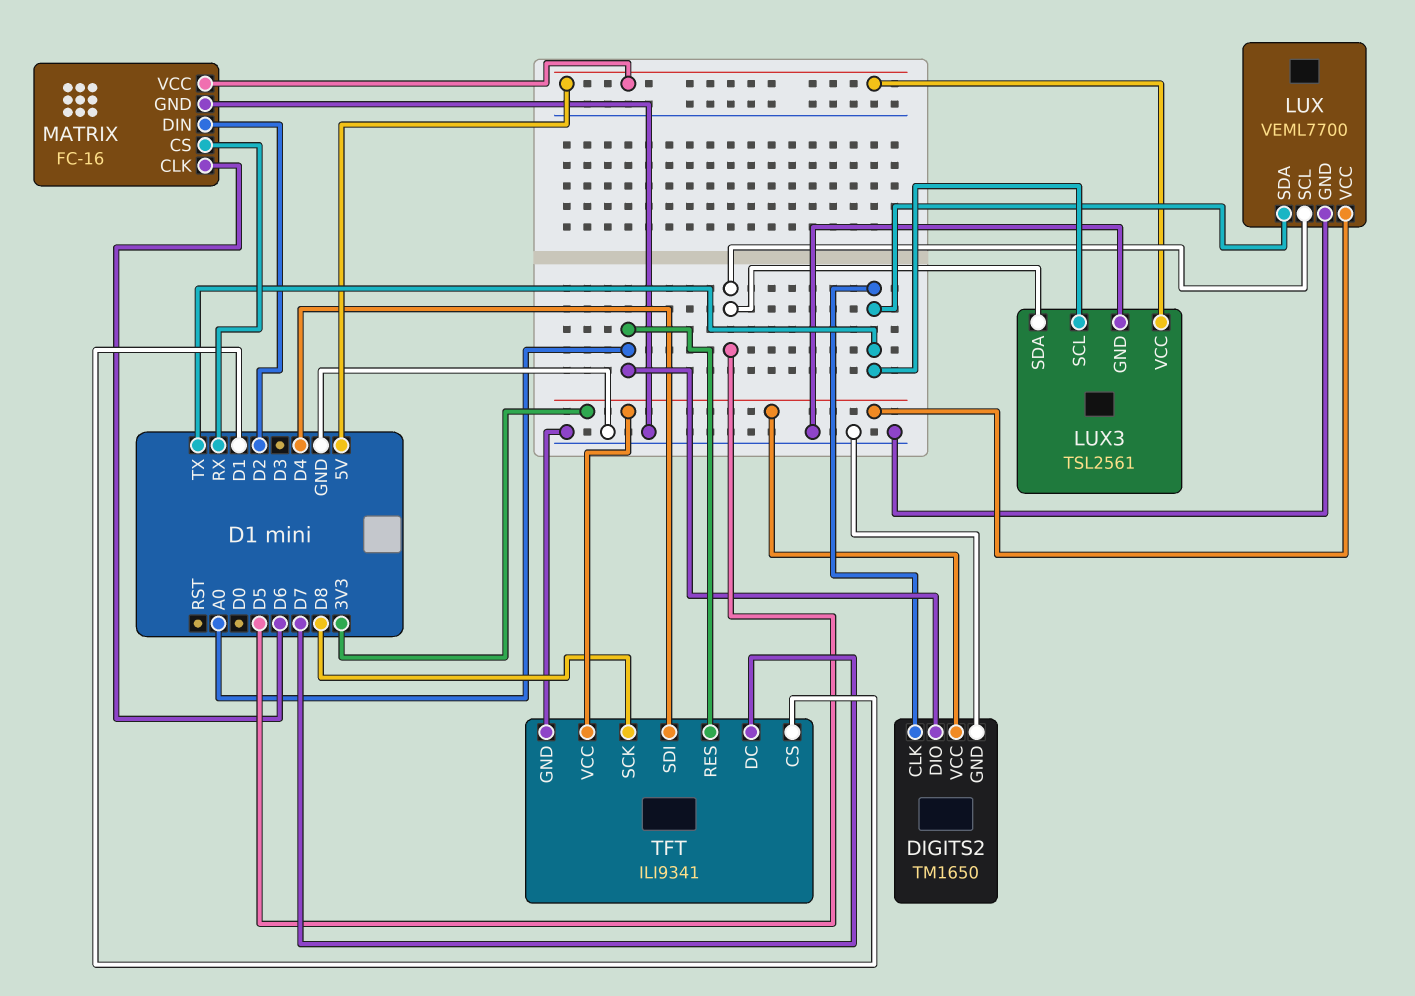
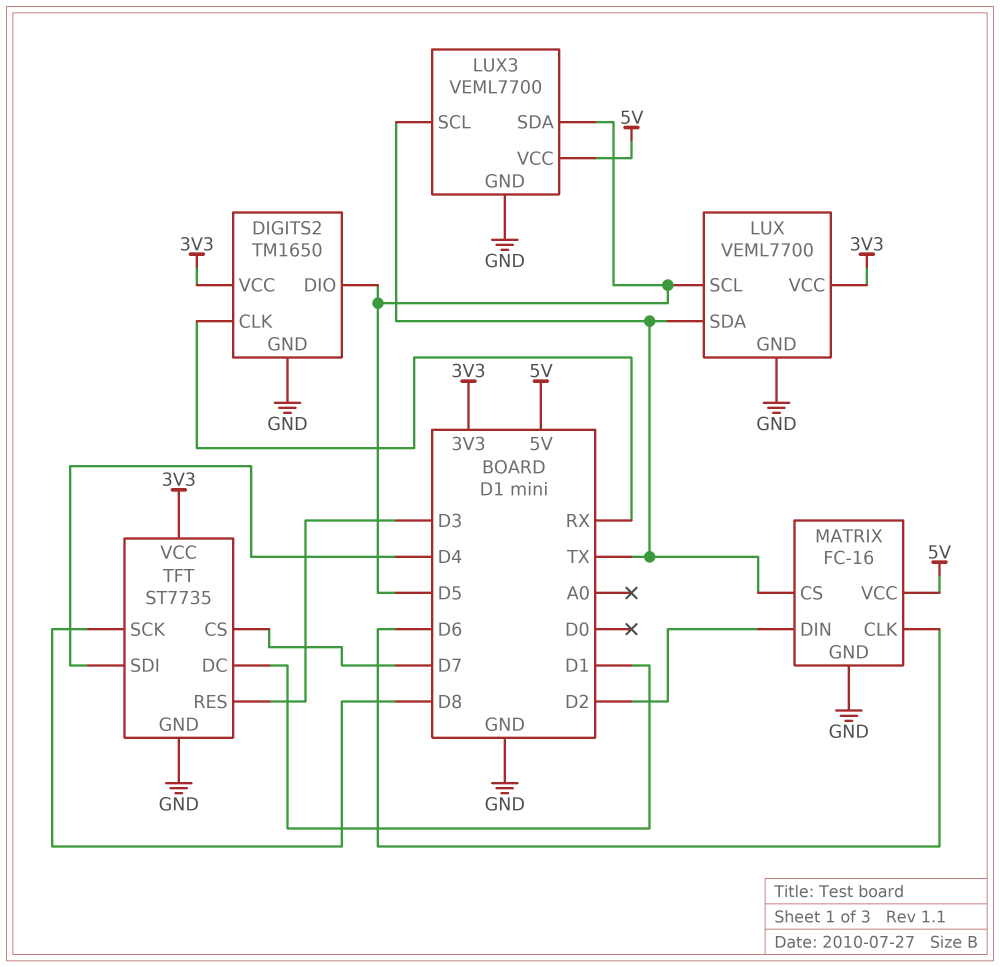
DIGITS2 pin CLK: TX -> RX
DIGITS2 pin DIO: A0 -> D5
LUX3: TSL2561 -> VEML7700
MATRIX pin CS: RX -> TX
TFT: ILI9341 -> ST7735
TFT pin CS: D1 -> D7
TFT pin DC: D7 -> D1
TFT pin RES: A0 -> D3

